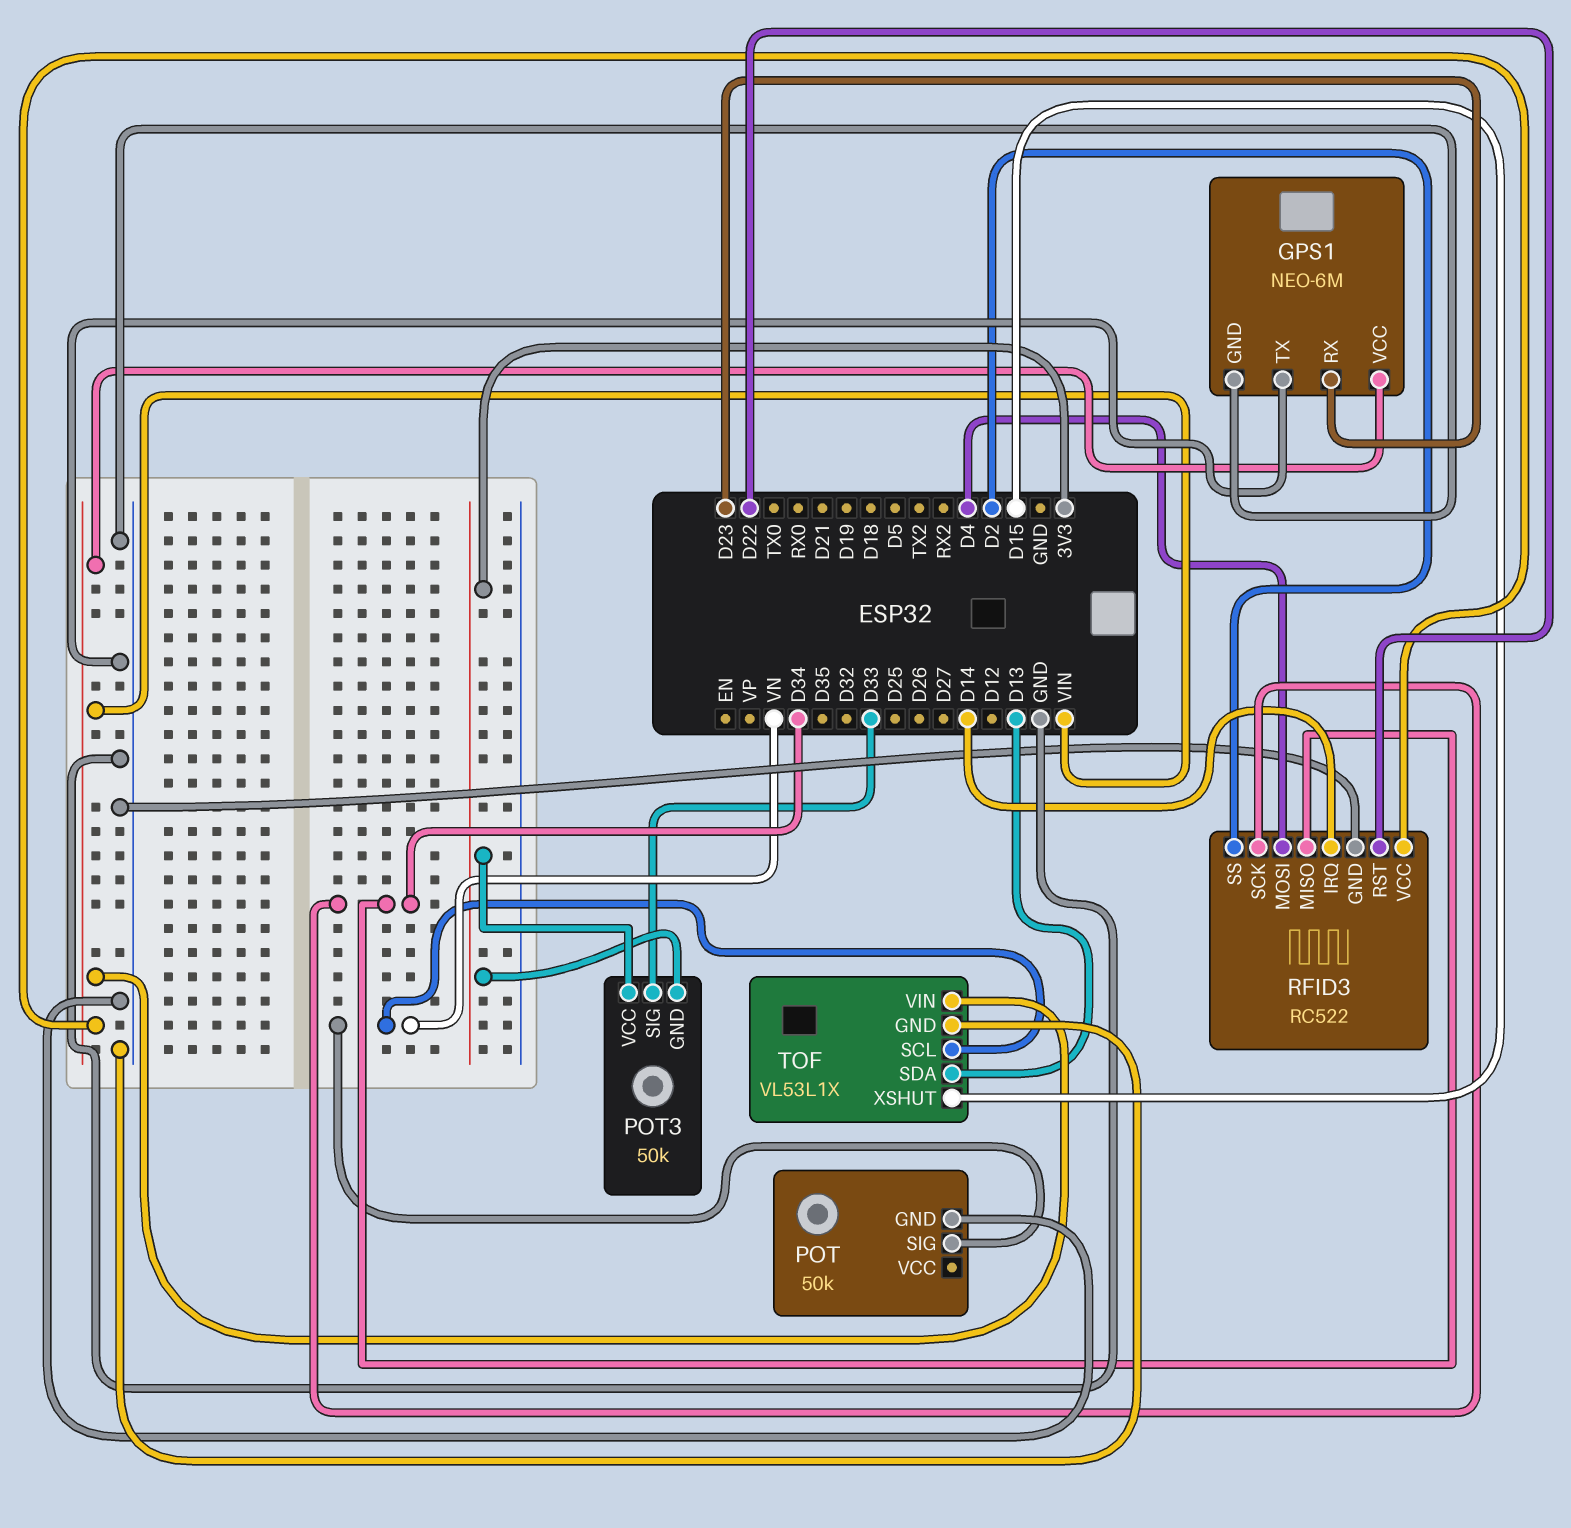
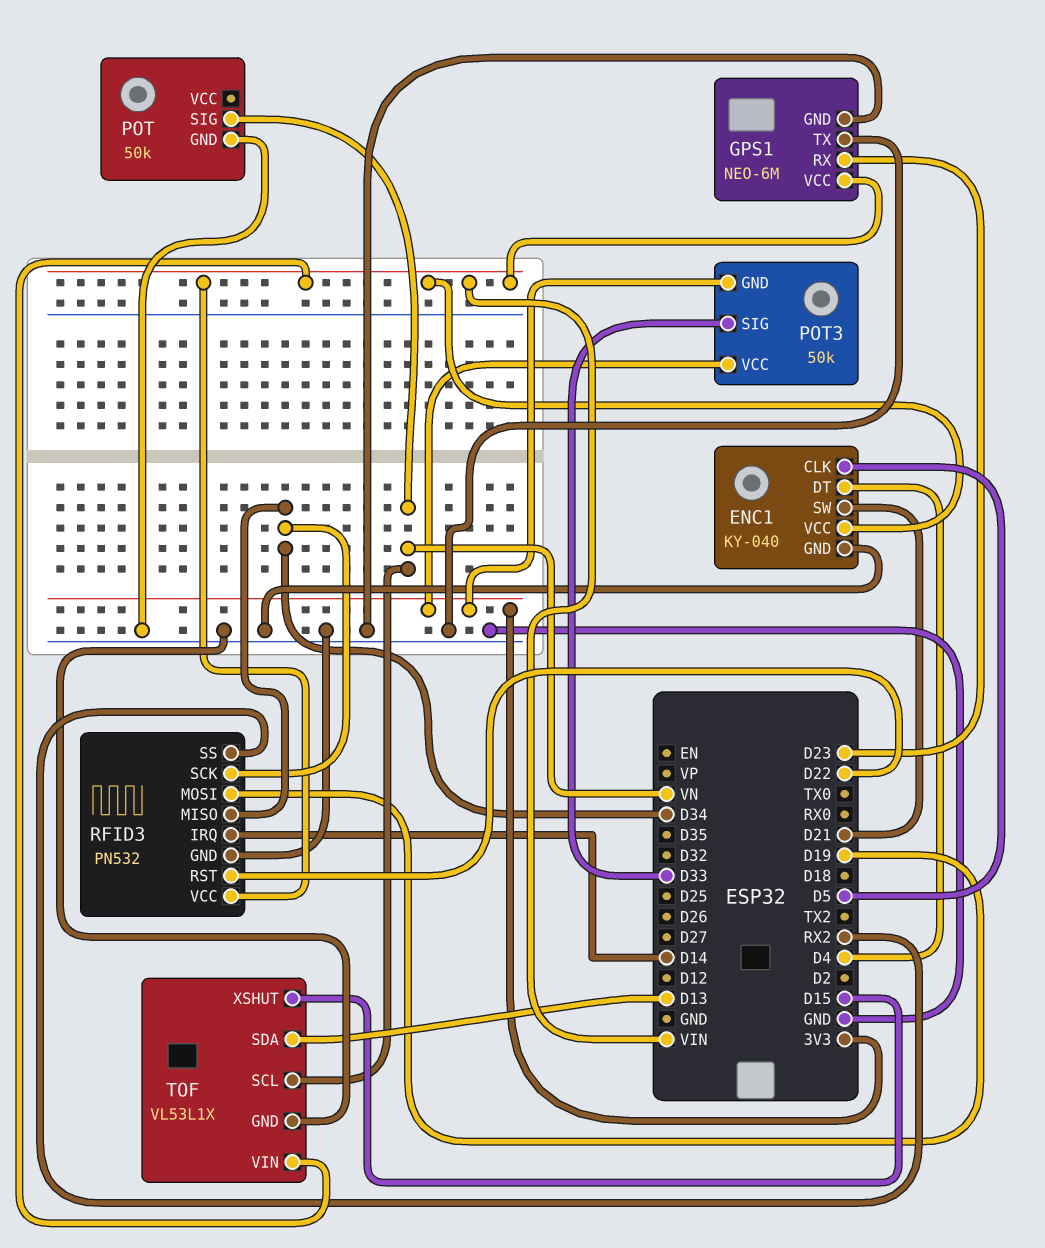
ENC1: none -> KY-040
ENC1 pin CLK: none -> D5
ENC1 pin DT: none -> D4
ENC1 pin GND: none -> GND
ENC1 pin SW: none -> D21
ENC1 pin VCC: none -> VIN
RFID3: RC522 -> PN532
RFID3 pin MOSI: D4 -> D19
RFID3 pin SS: D2 -> RX2

